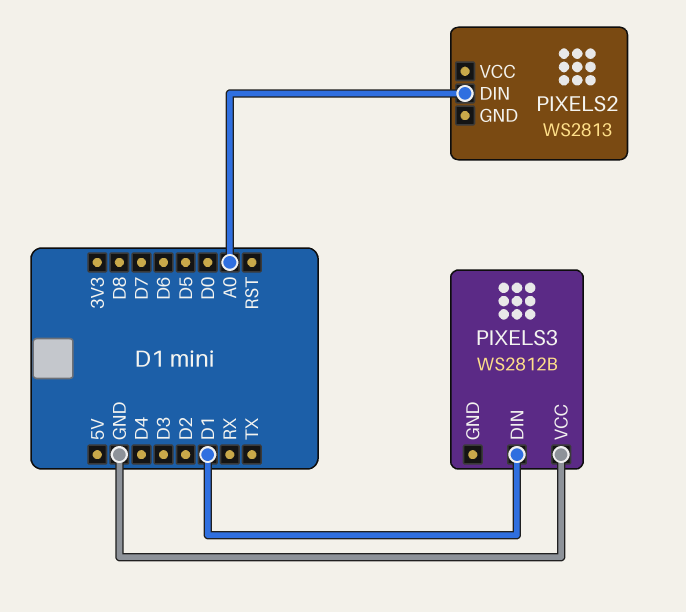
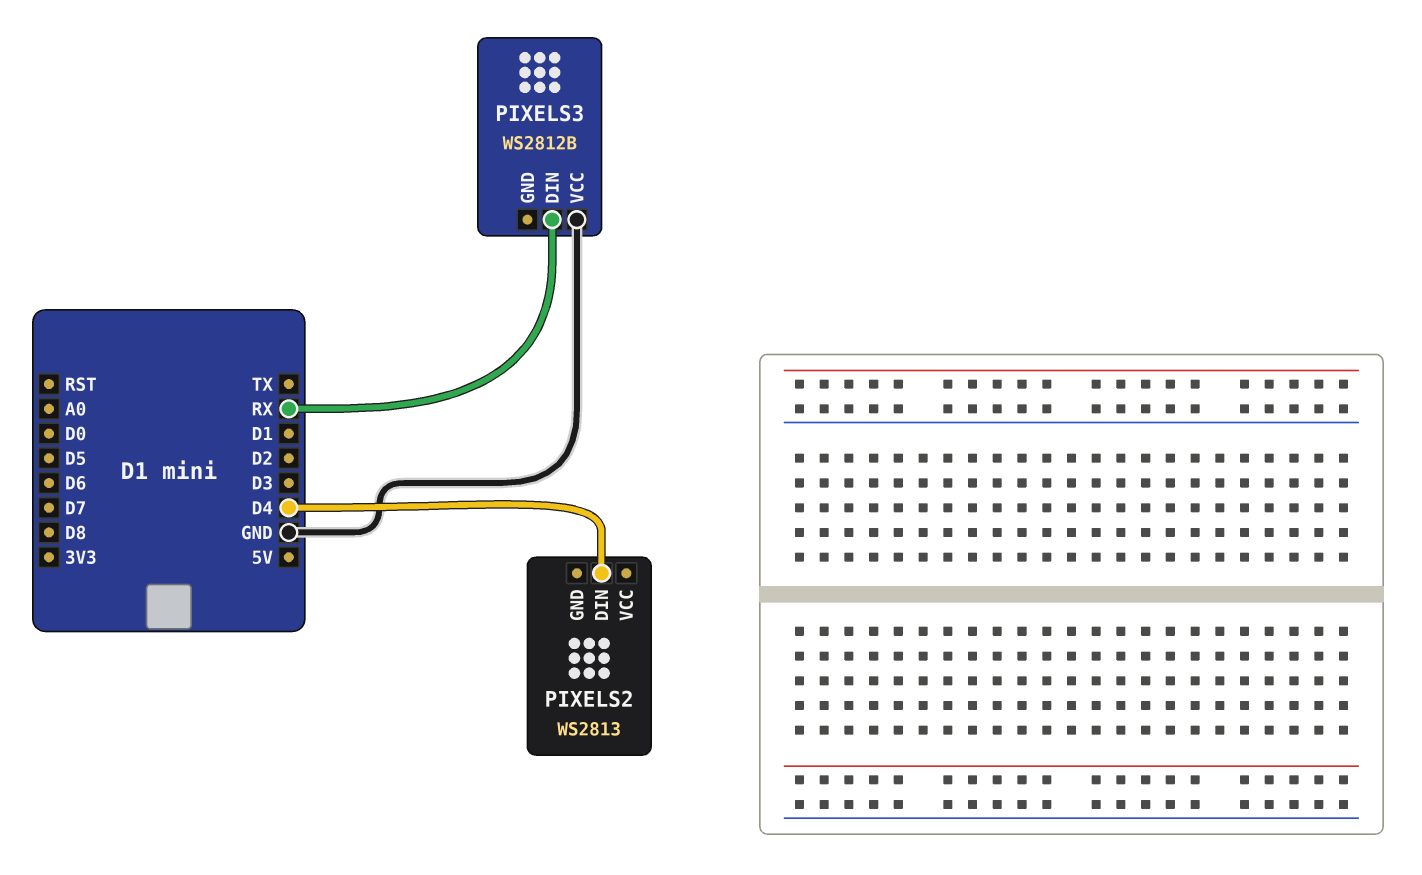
PIXELS2 pin DIN: A0 -> D4
PIXELS3 pin DIN: D1 -> RX

